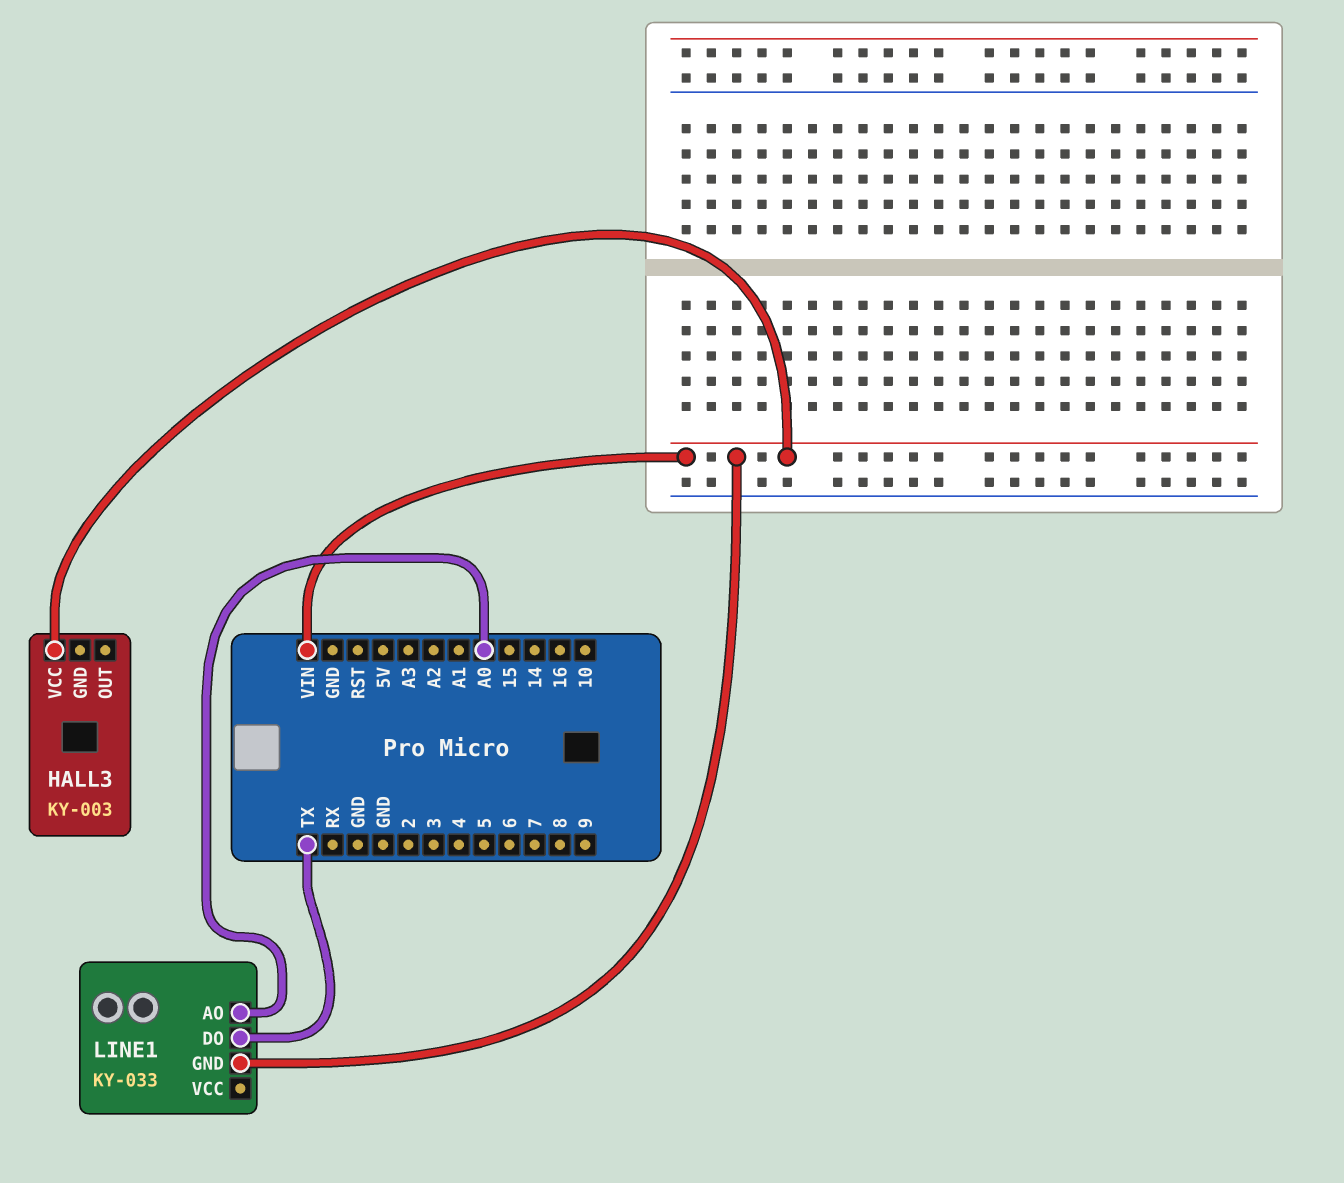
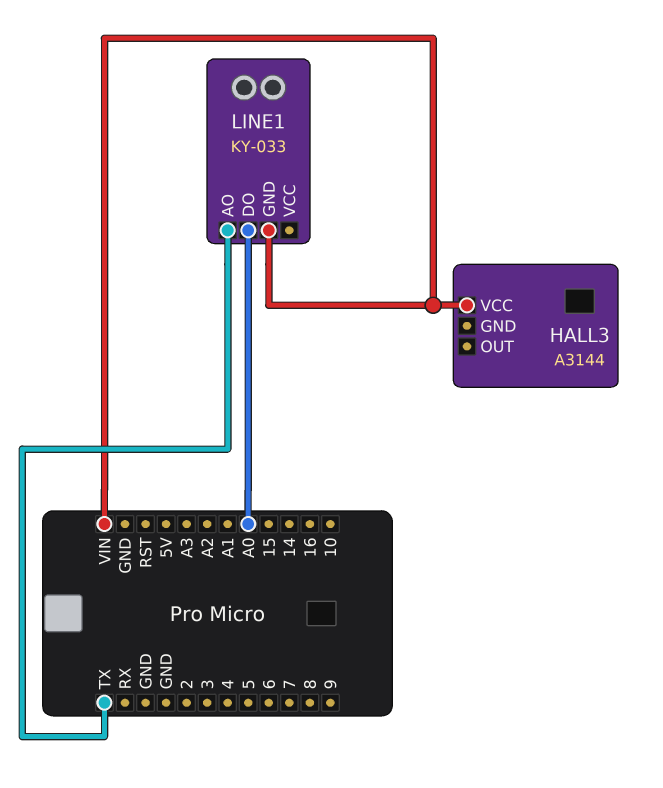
HALL3: KY-003 -> A3144
LINE1 pin AO: A0 -> TX
LINE1 pin DO: TX -> A0

